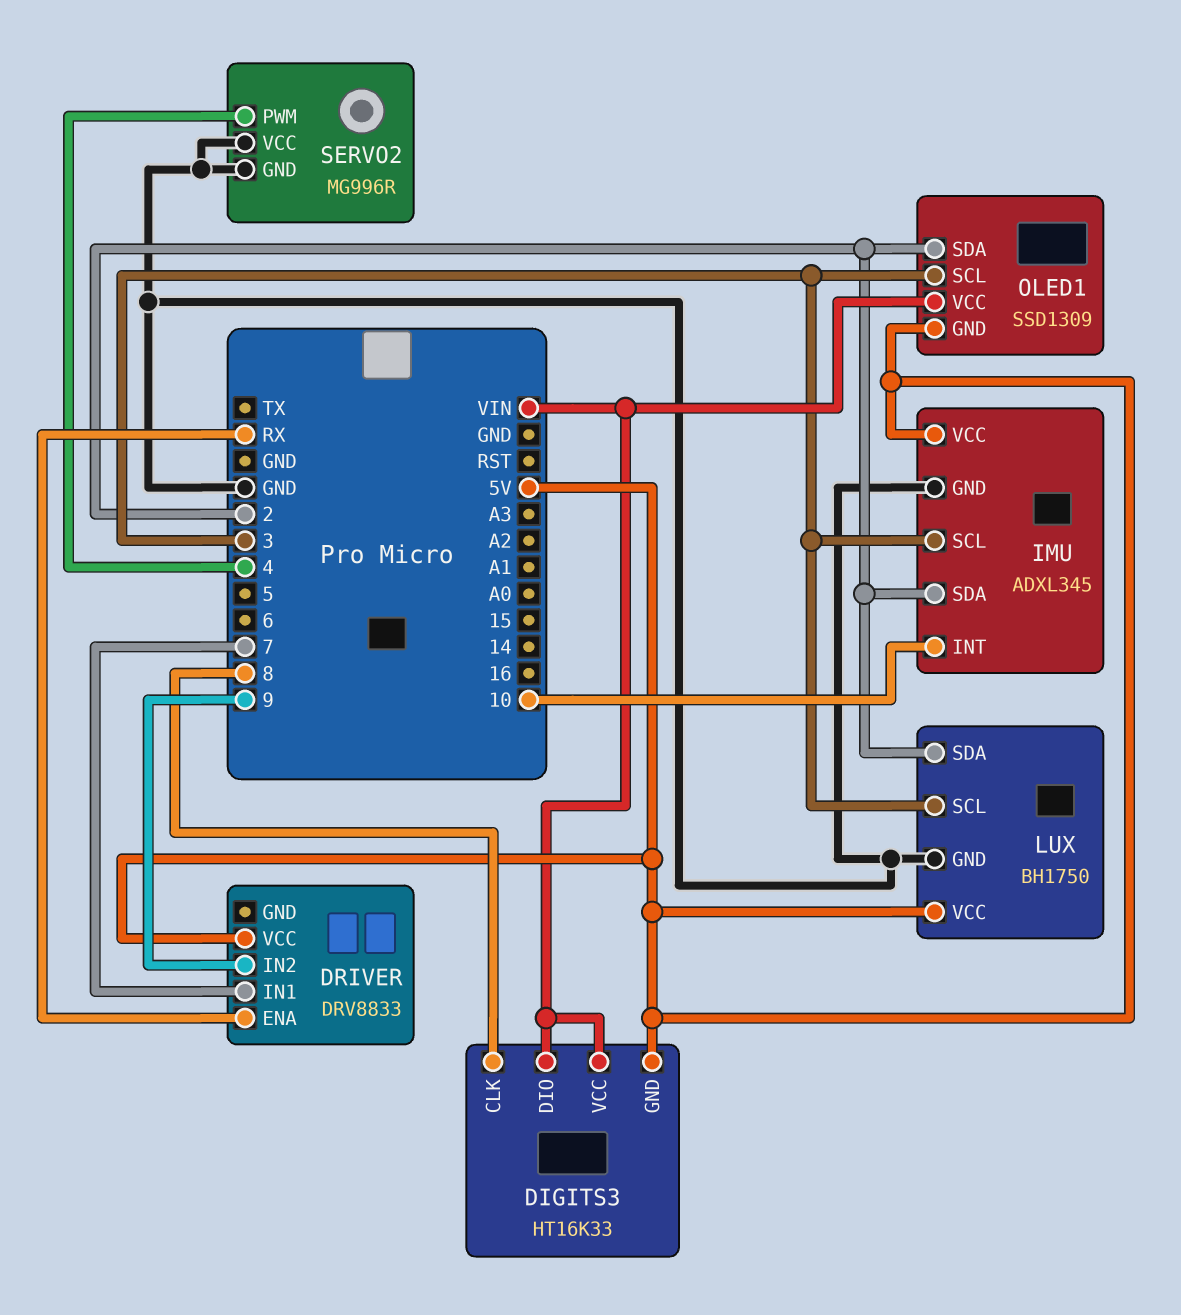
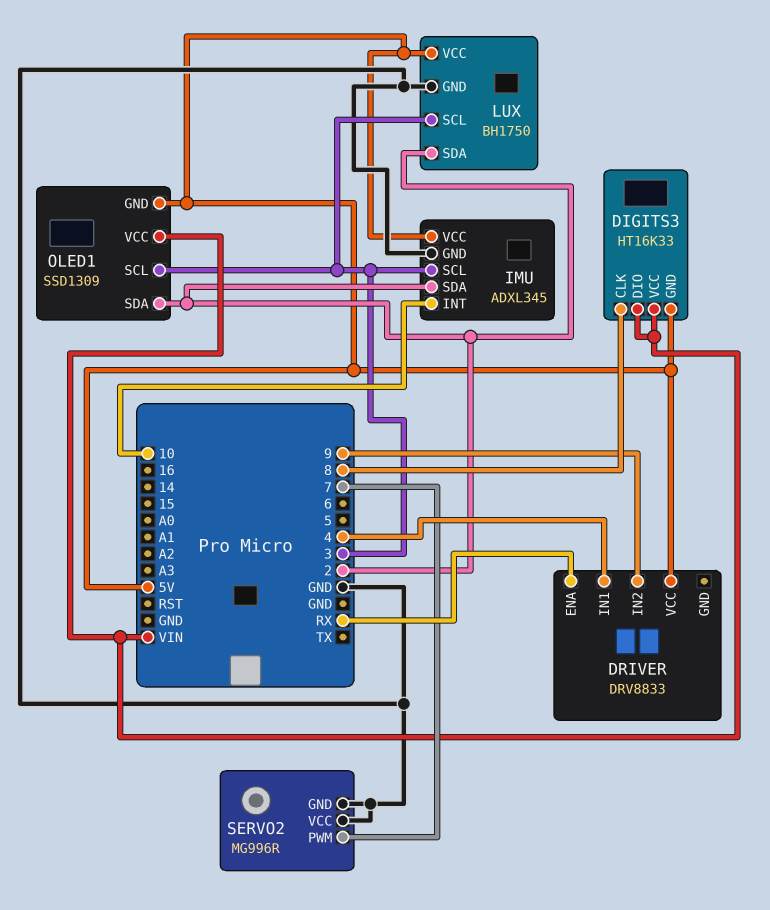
DRIVER pin IN1: 7 -> 4
SERVO2 pin PWM: 4 -> 7

